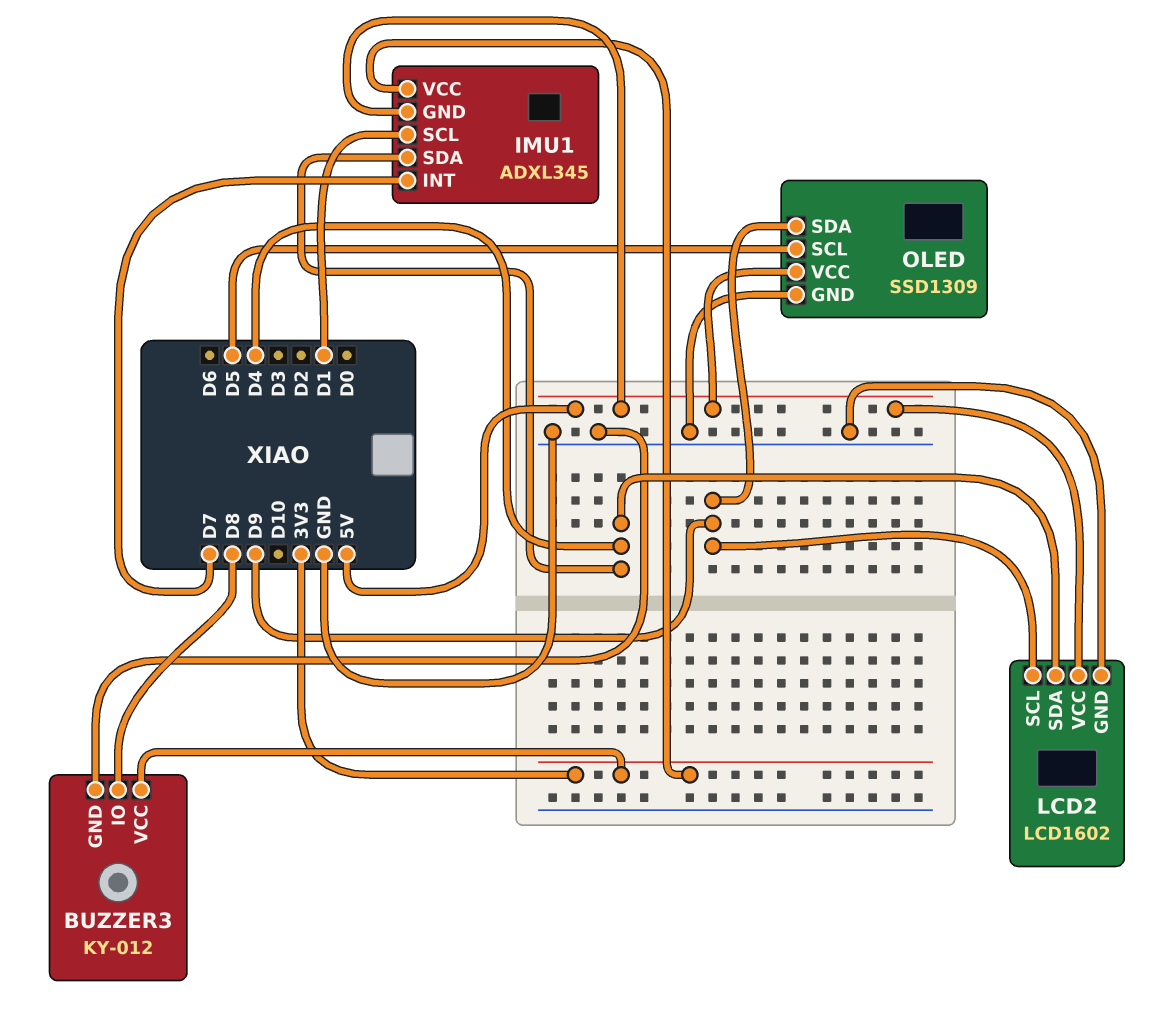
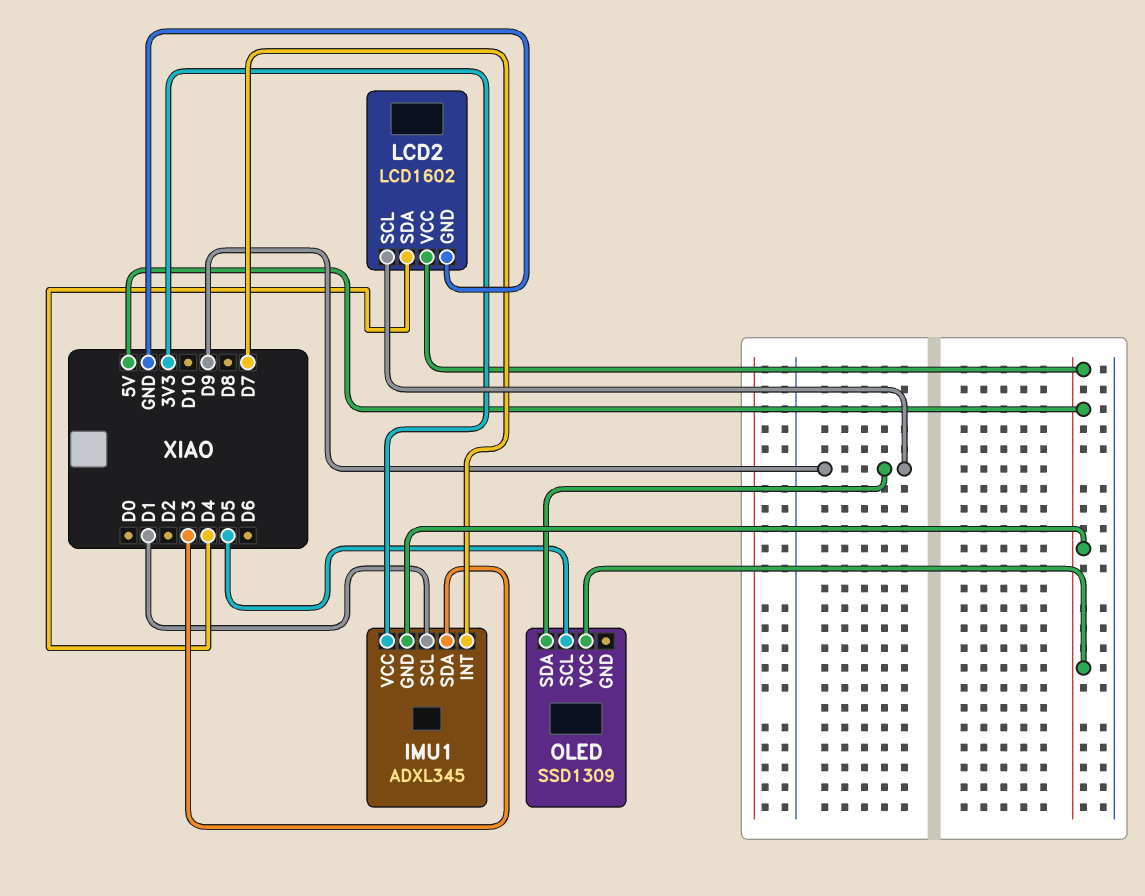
BUZZER3: KY-012 -> none
BUZZER3 pin GND: GND -> none
BUZZER3 pin IO: D8 -> none
BUZZER3 pin VCC: 3V3 -> none
IMU1 pin SDA: D4 -> D3
OLED pin GND: GND -> none

